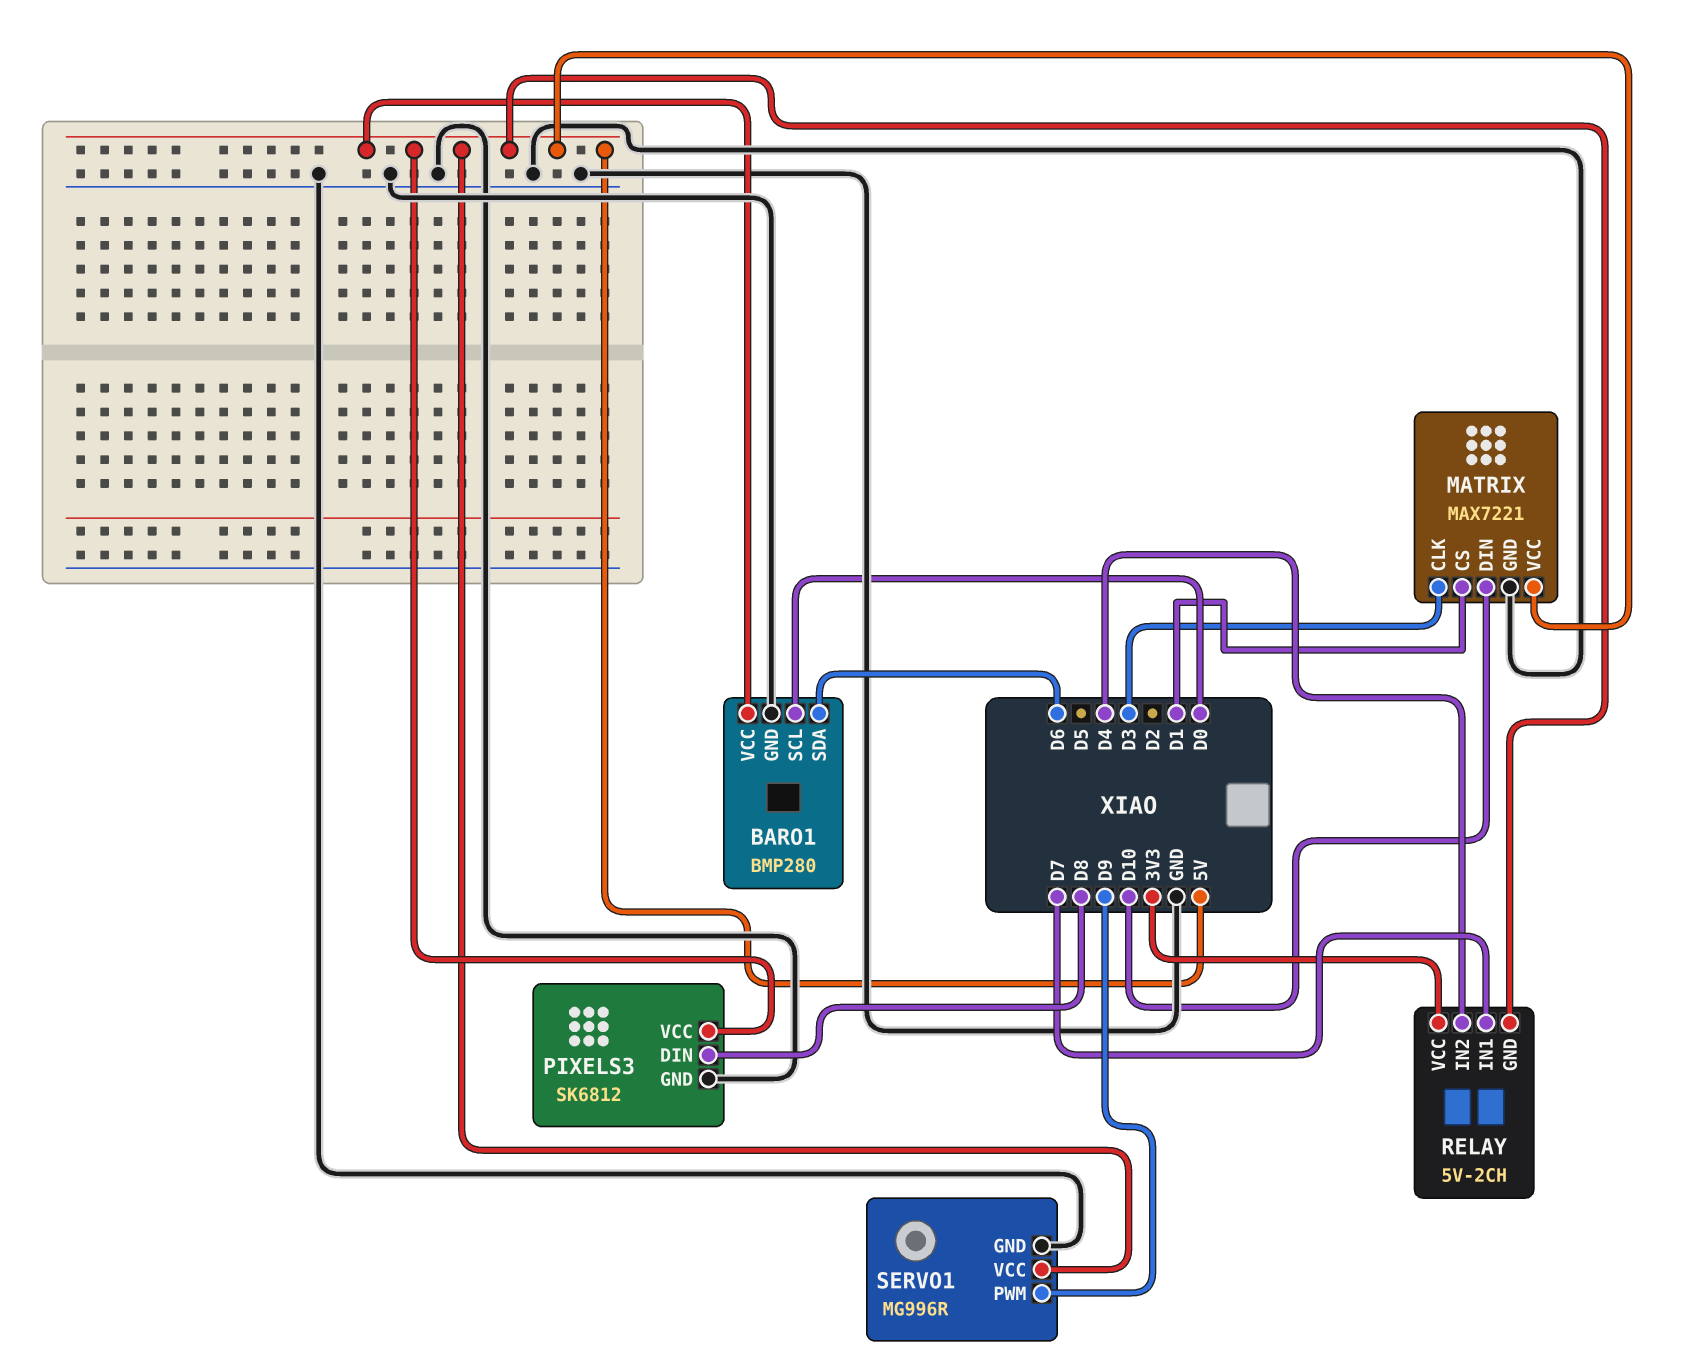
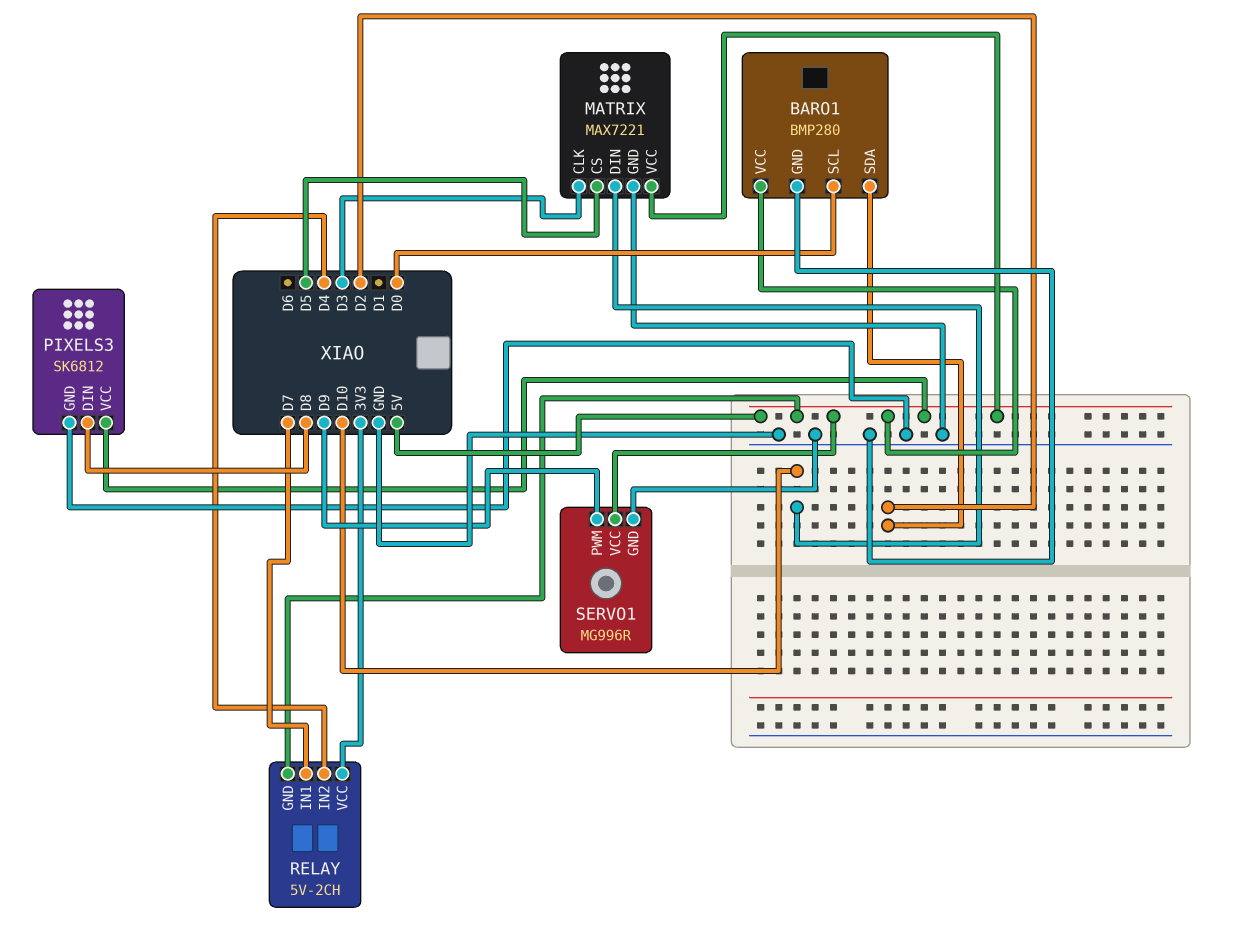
BARO1 pin SDA: D6 -> D2
MATRIX pin CS: D1 -> D5

